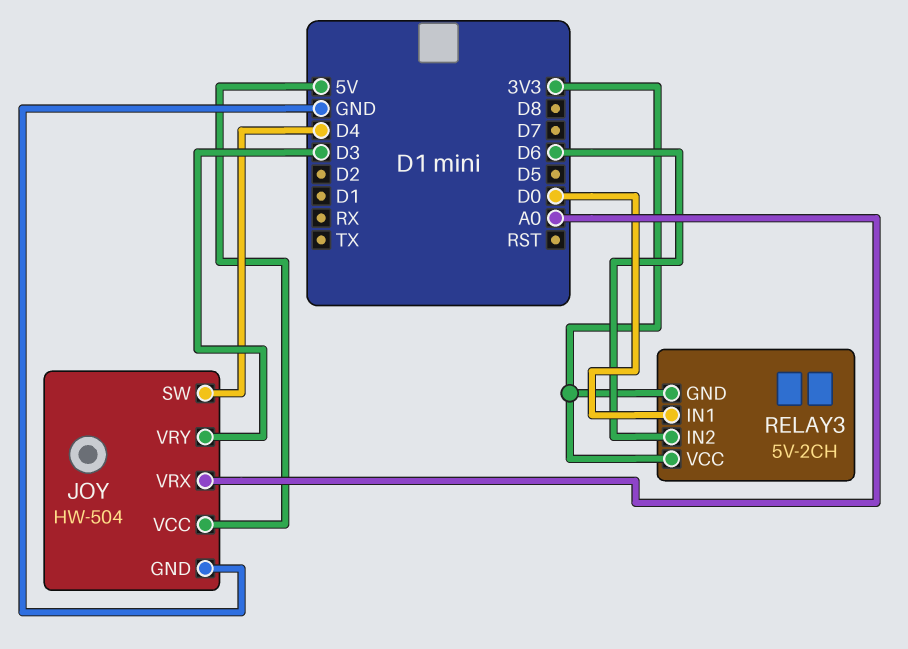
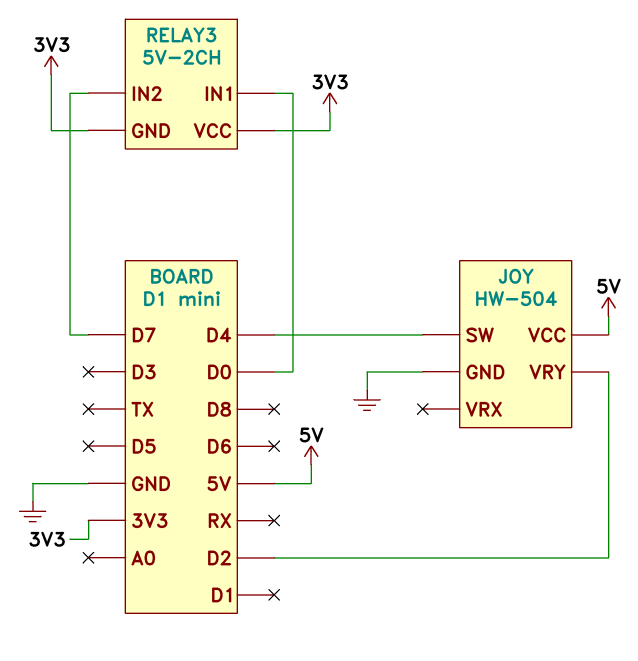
JOY pin VRX: A0 -> none
JOY pin VRY: D3 -> D2
RELAY3 pin IN2: D6 -> D7

